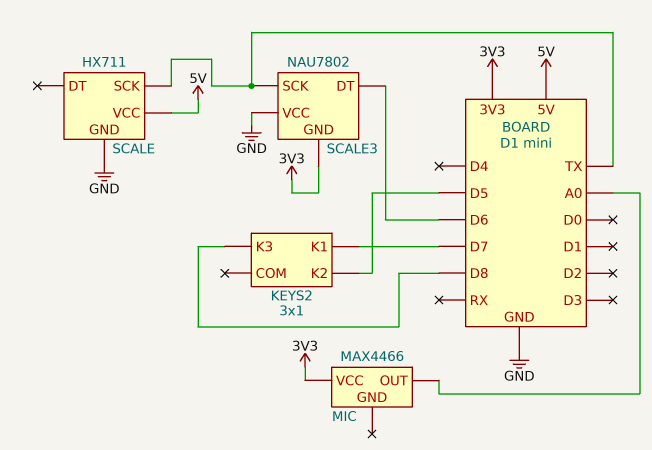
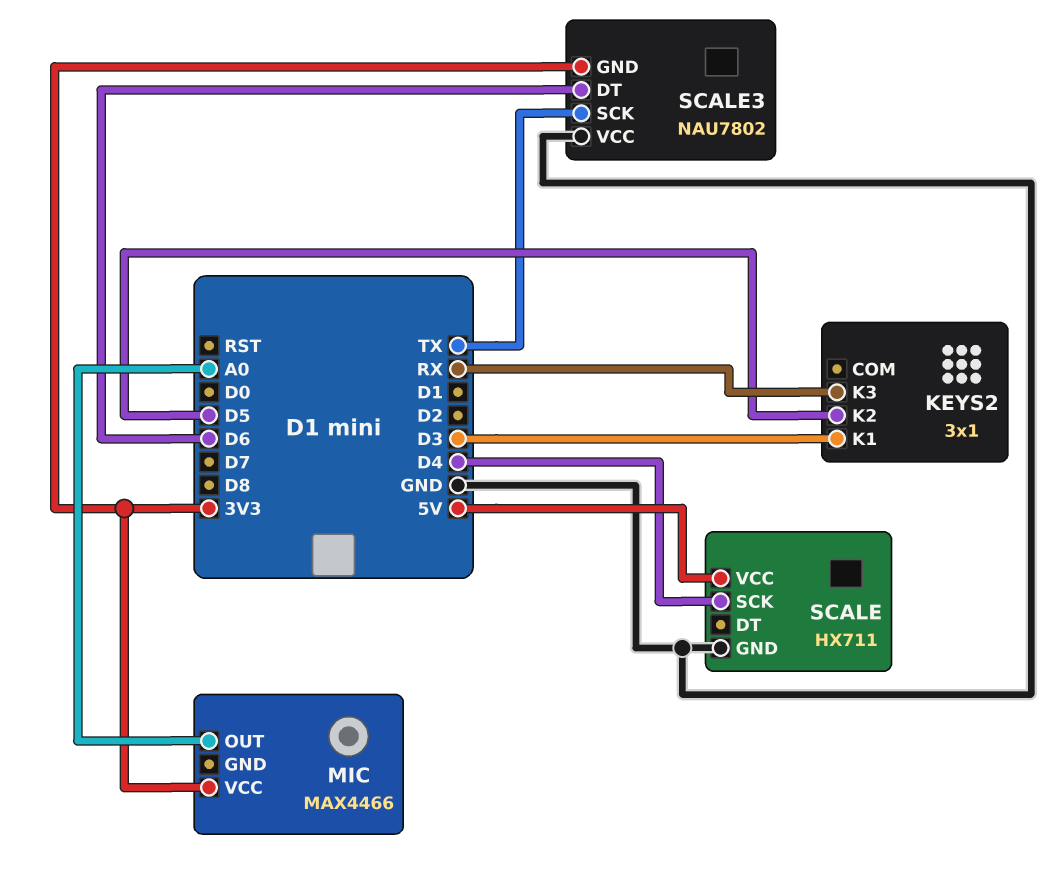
KEYS2 pin K1: D7 -> D3
KEYS2 pin K3: D8 -> RX
SCALE pin SCK: TX -> D4

